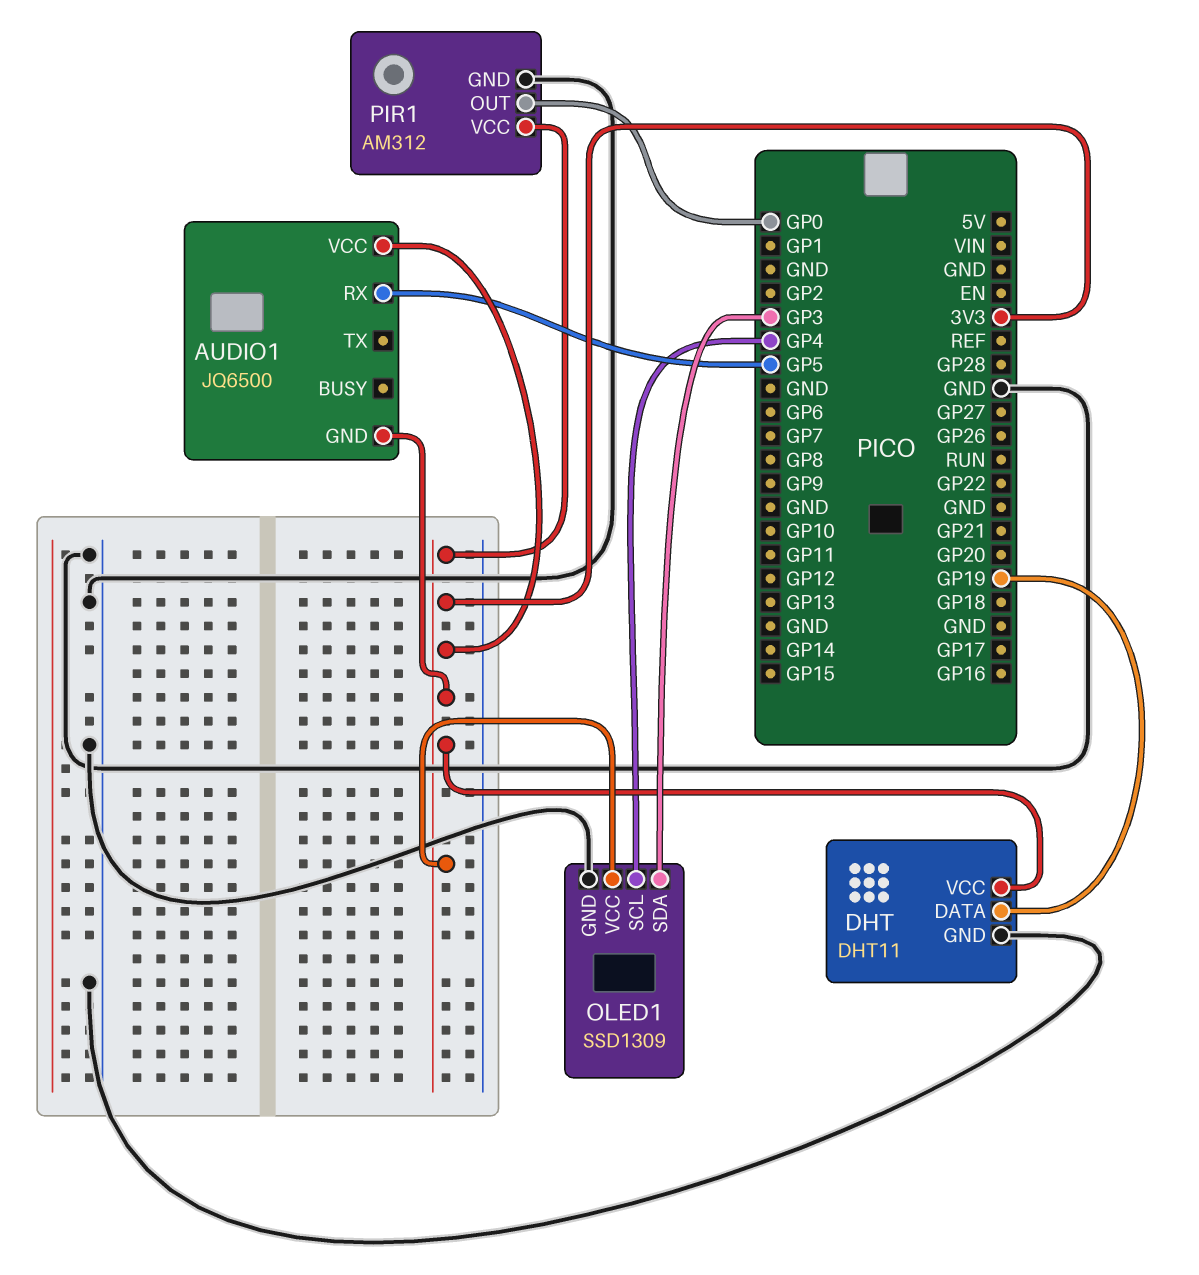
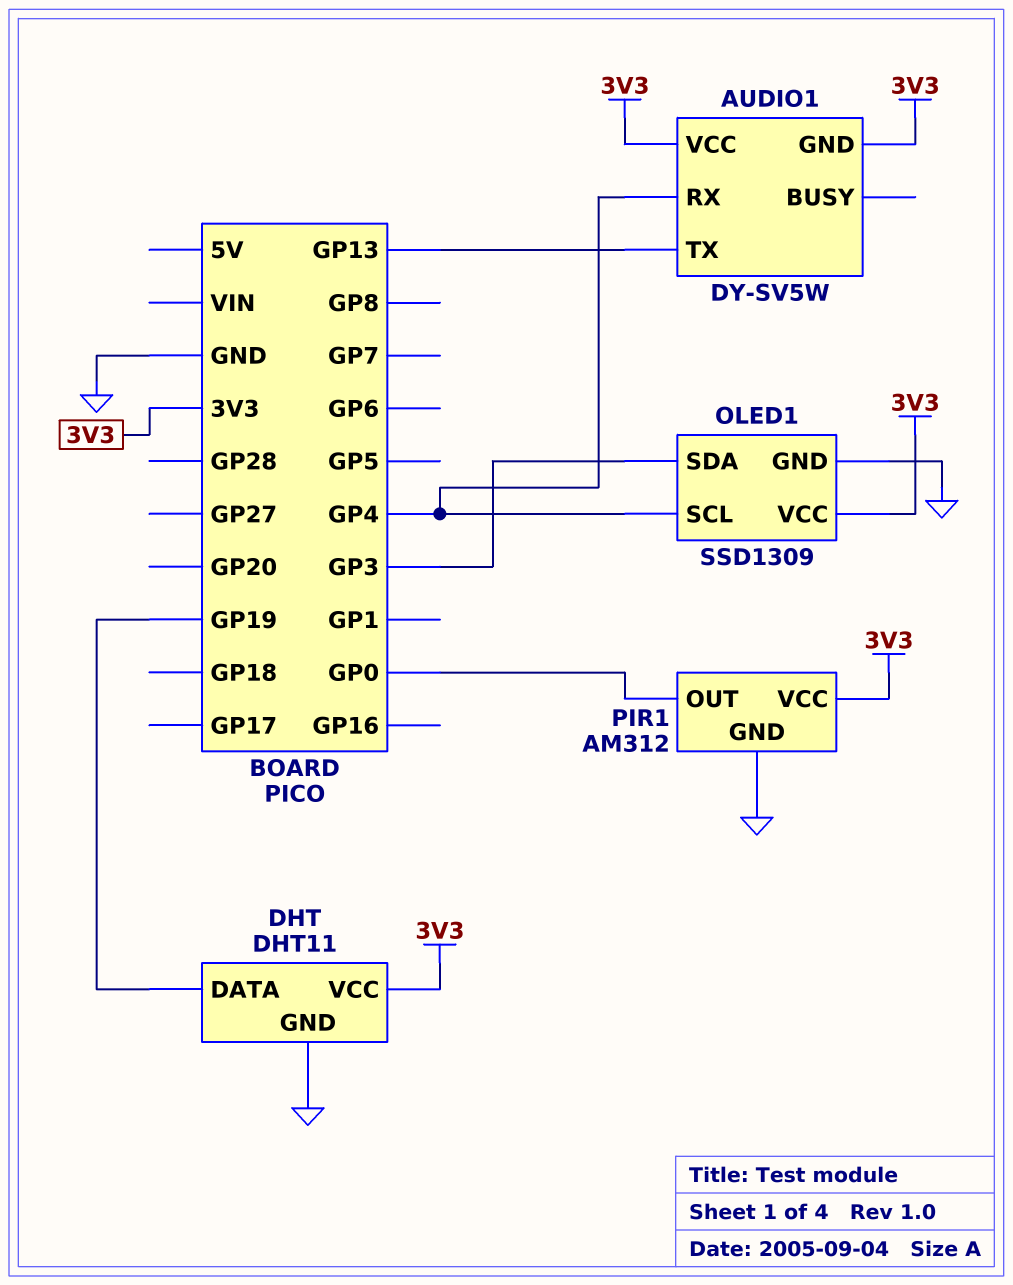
AUDIO1: JQ6500 -> DY-SV5W
AUDIO1 pin RX: GP5 -> GP4
AUDIO1 pin TX: none -> GP13

